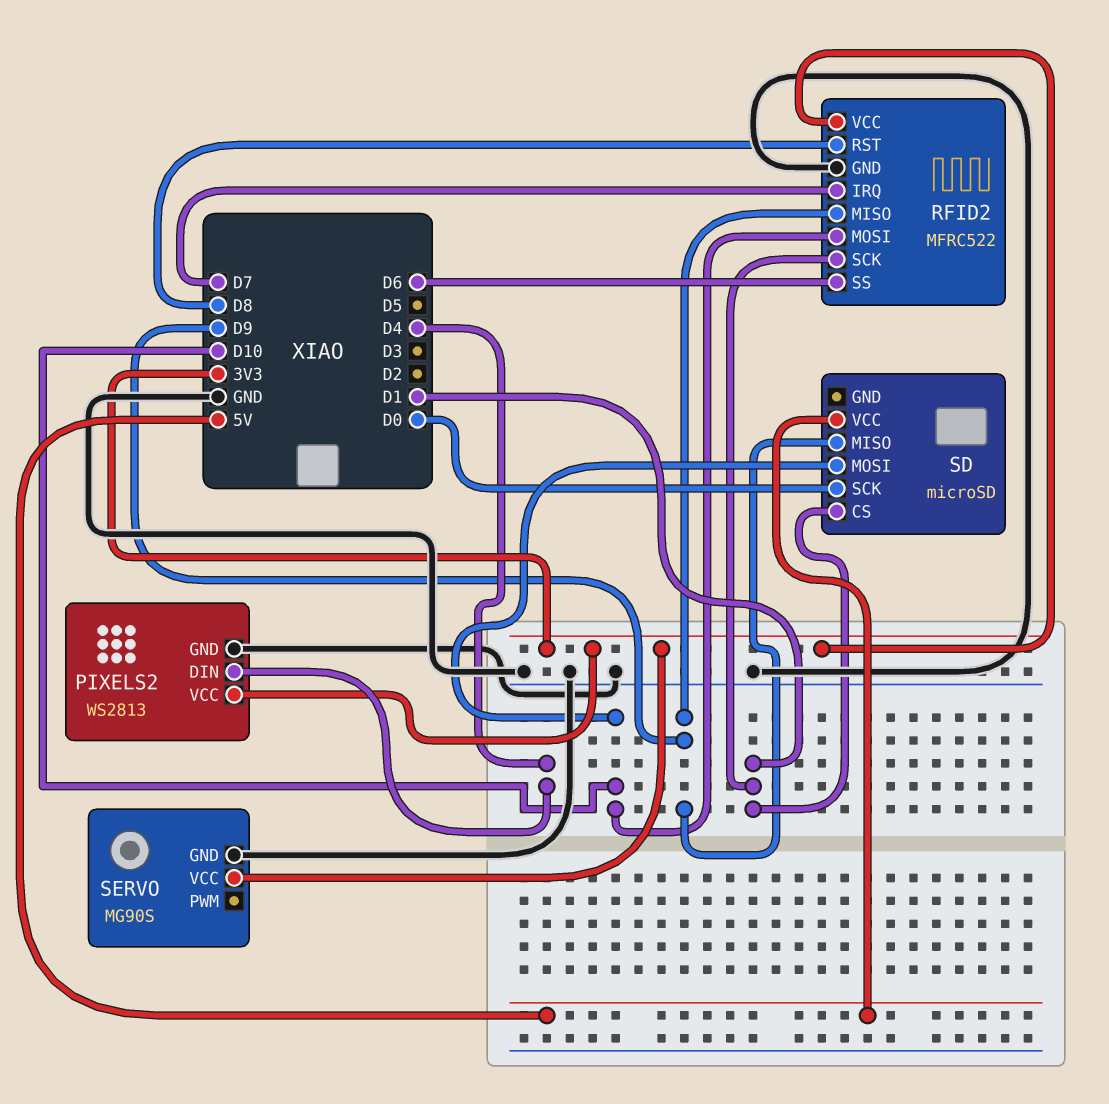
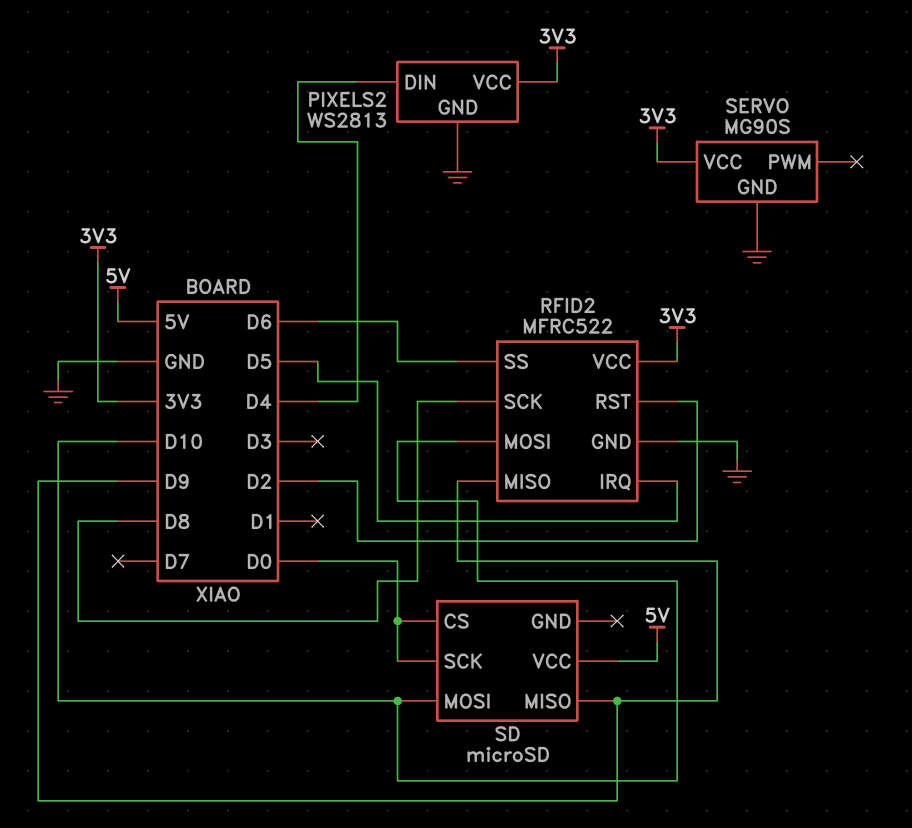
RFID2 pin IRQ: D7 -> D5
RFID2 pin RST: D8 -> D2
RFID2 pin SCK: D1 -> D8
SD pin CS: D1 -> D0

